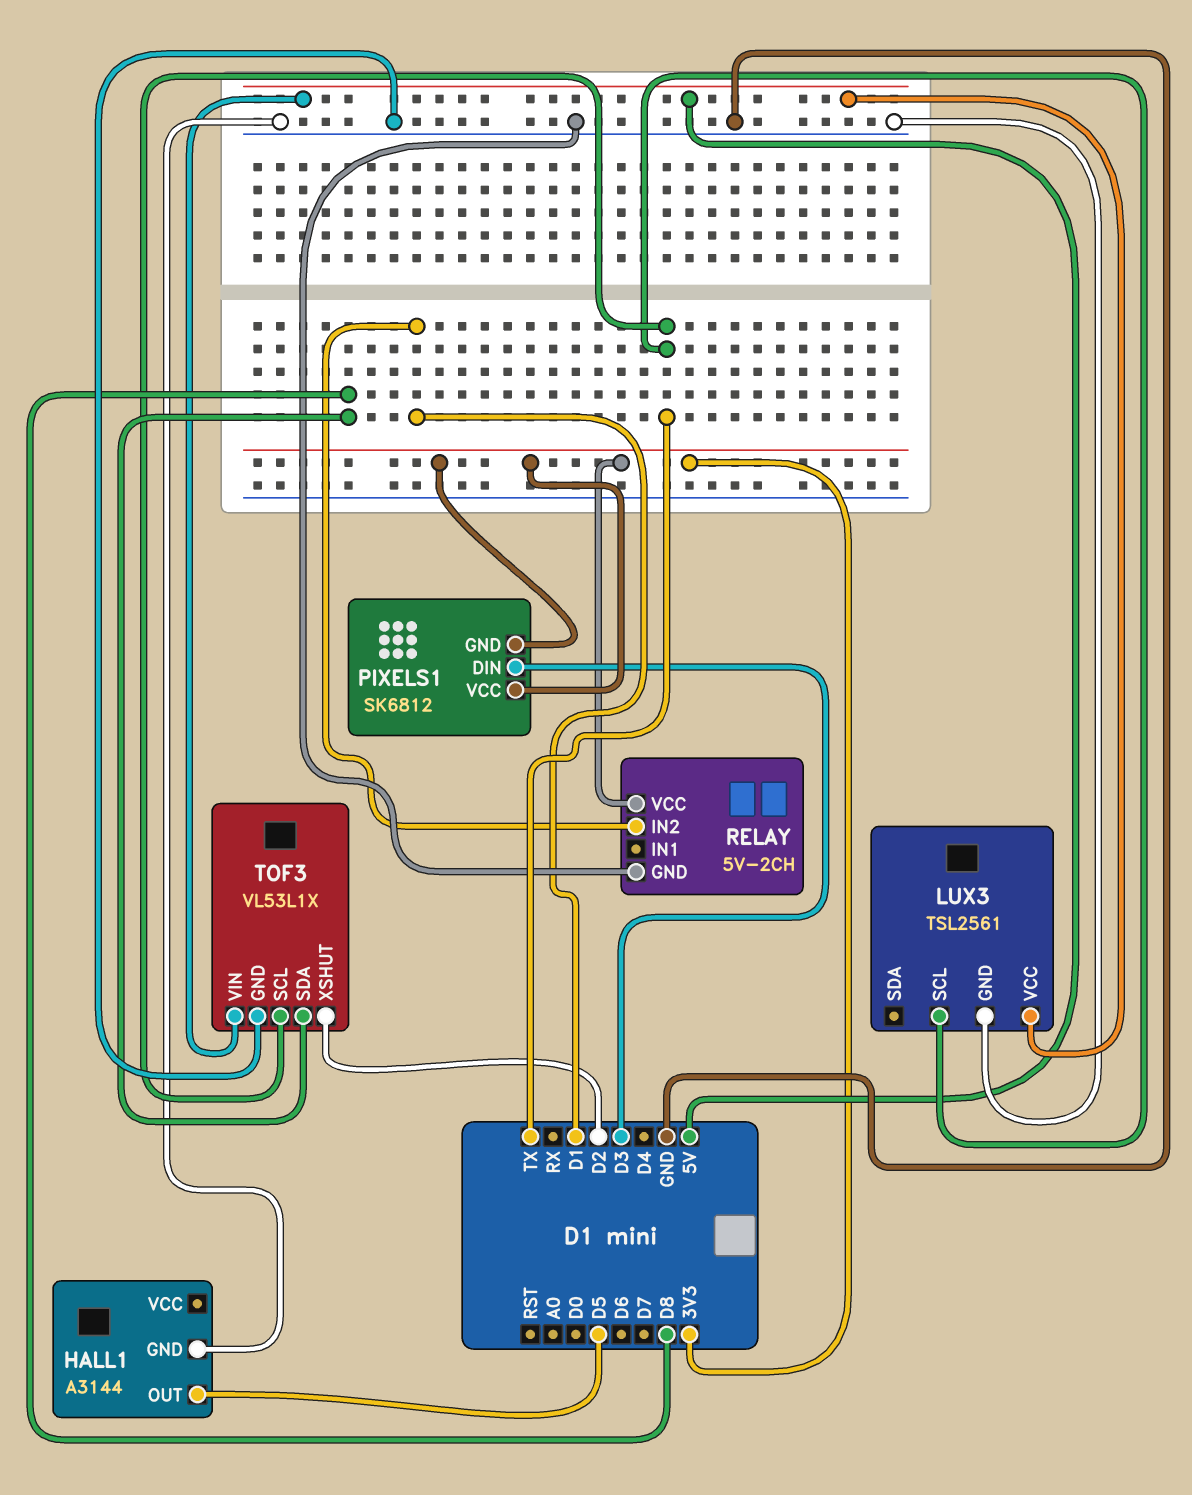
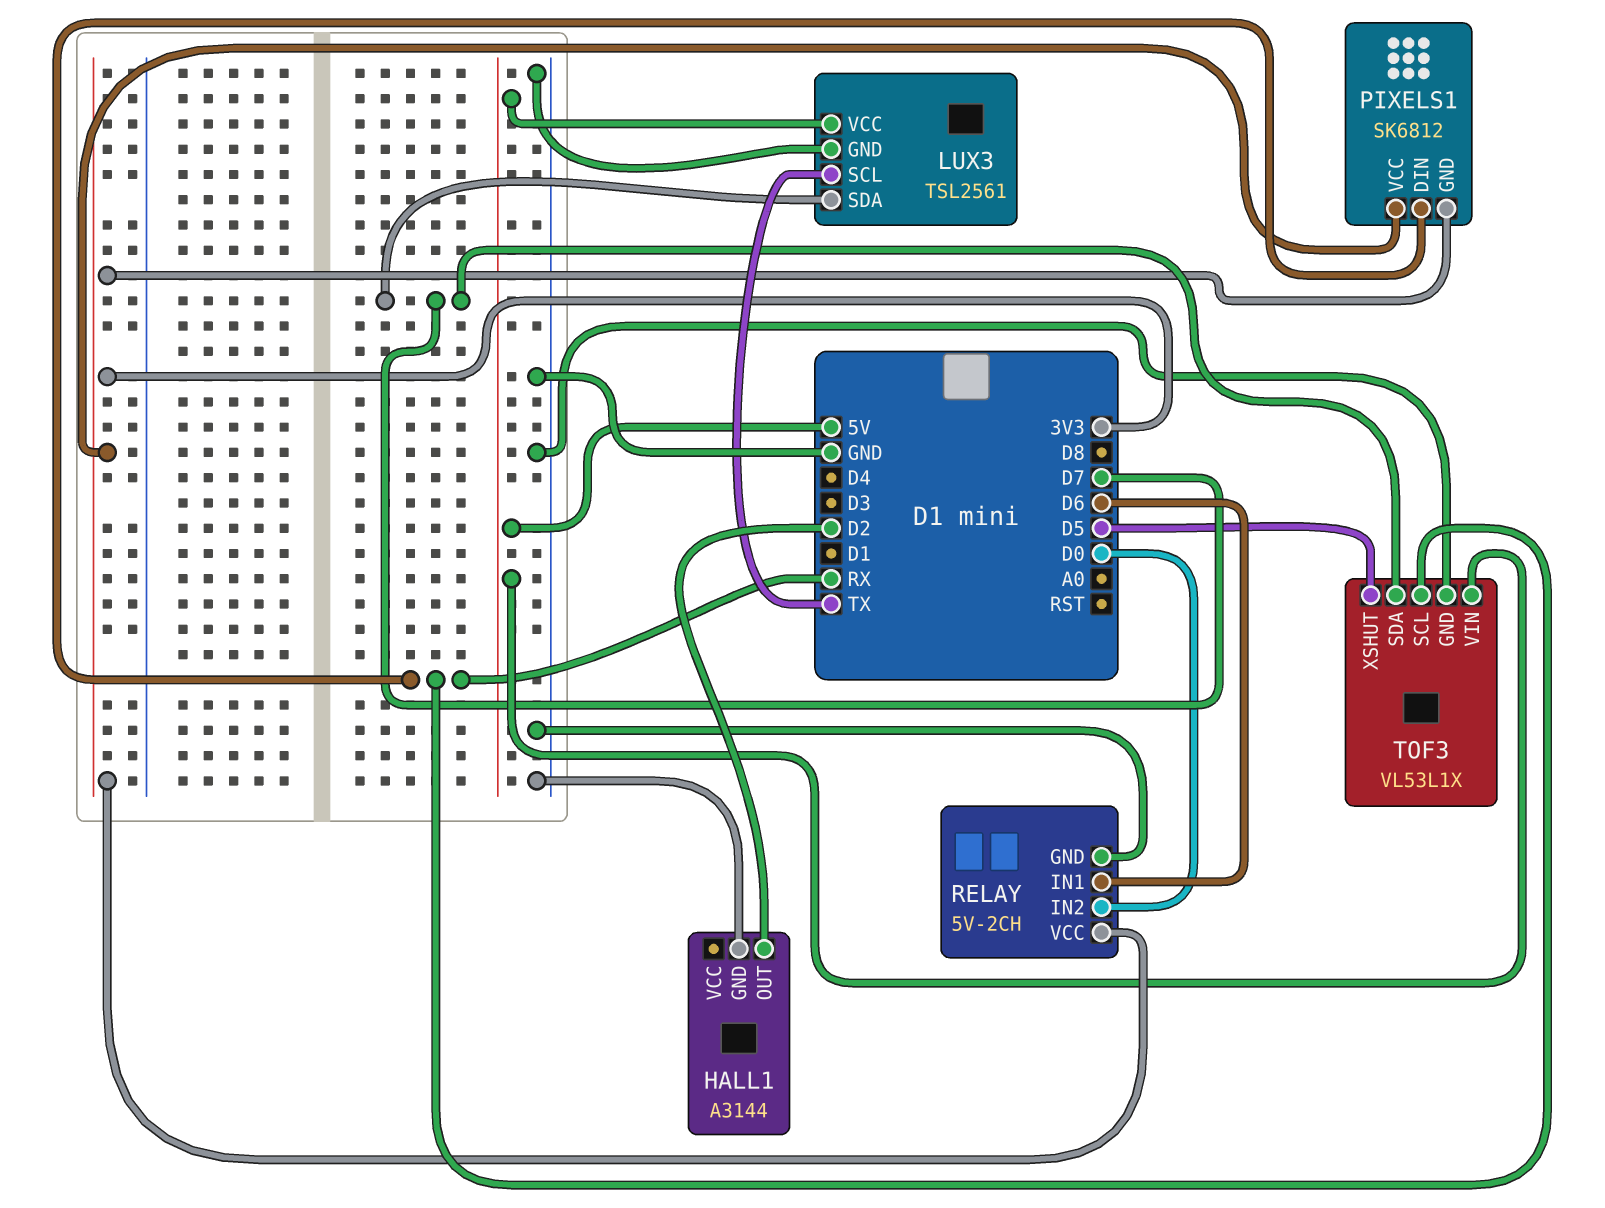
HALL1 pin OUT: D5 -> D2
LUX3 pin SDA: none -> D7
PIXELS1 pin DIN: D3 -> RX
RELAY pin IN1: none -> D6
RELAY pin IN2: D1 -> D0
TOF3 pin SCL: TX -> RX
TOF3 pin SDA: D8 -> D7
TOF3 pin XSHUT: D2 -> D5

